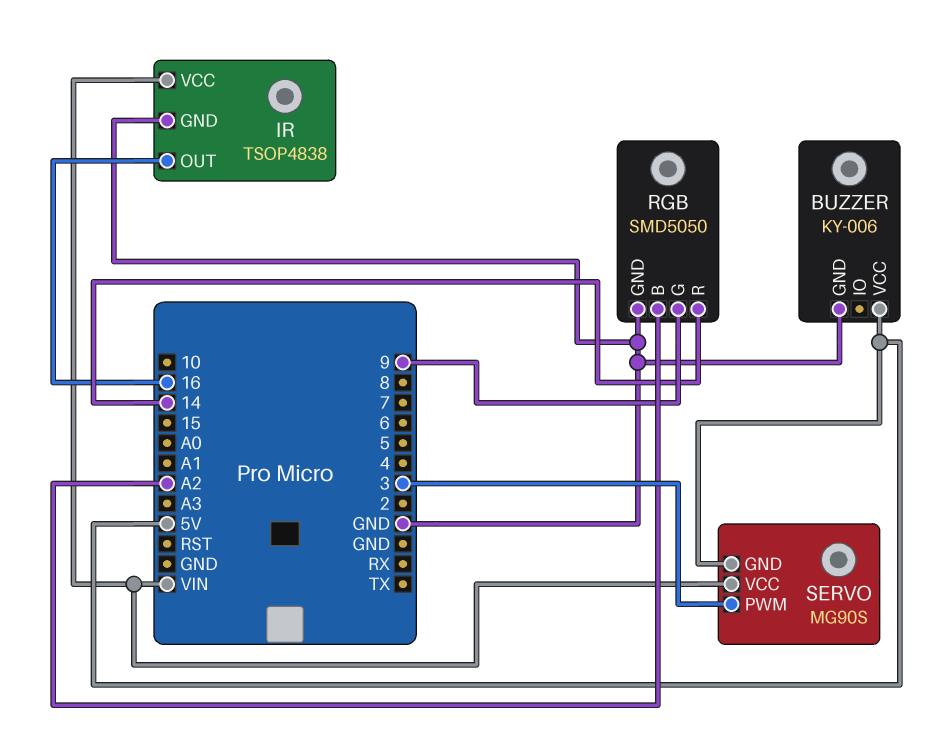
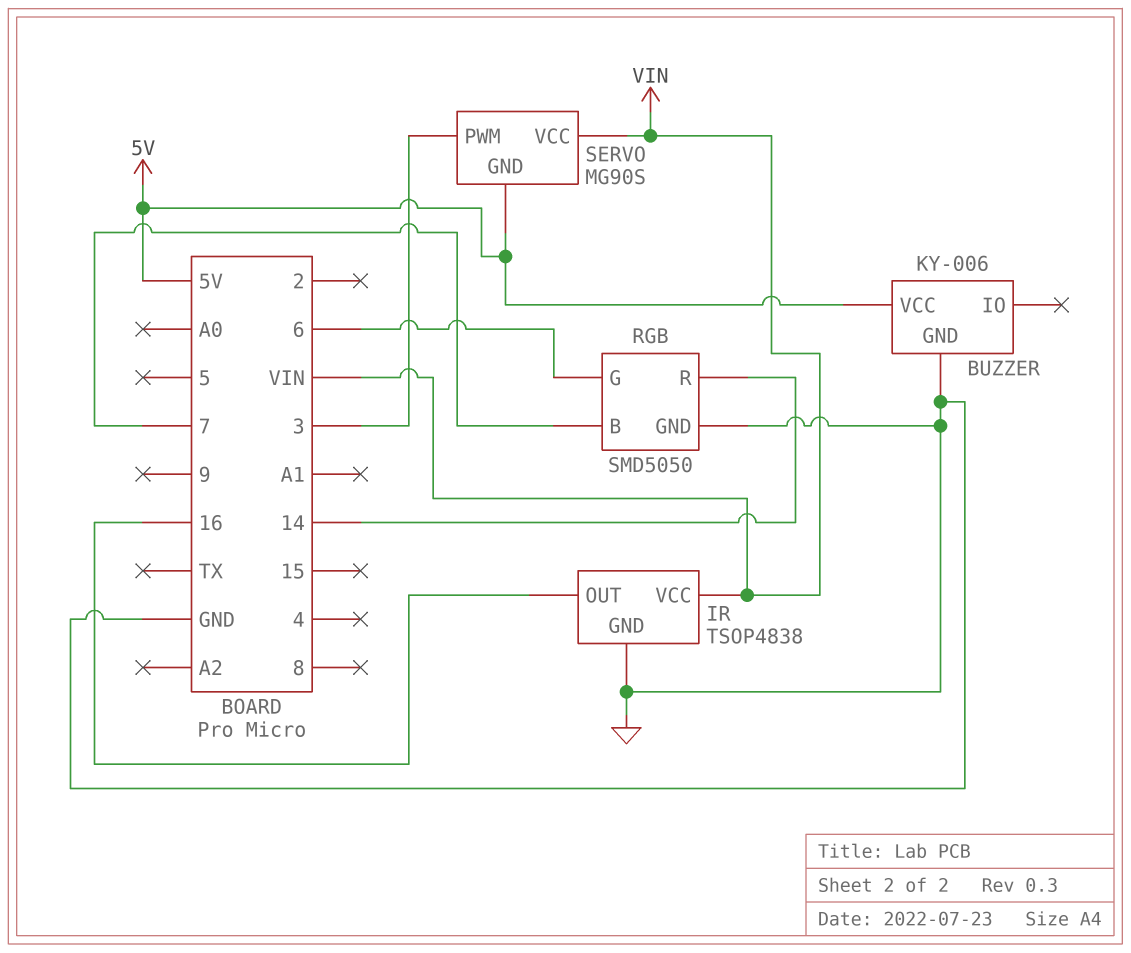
RGB pin B: A2 -> 7
RGB pin G: 9 -> 6

